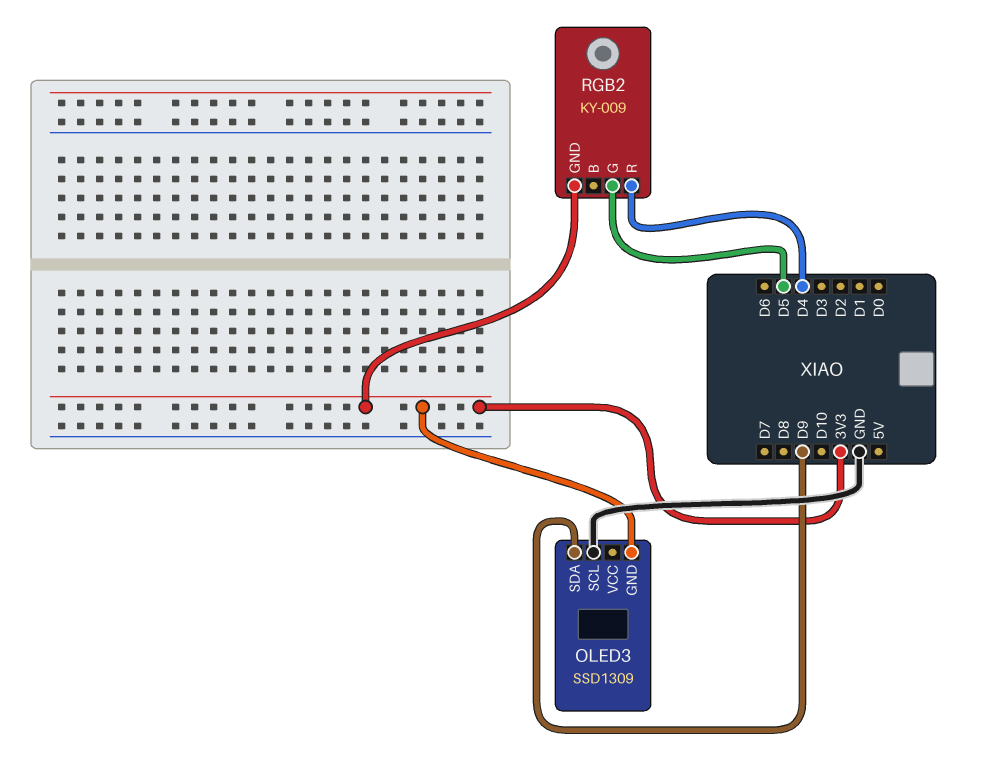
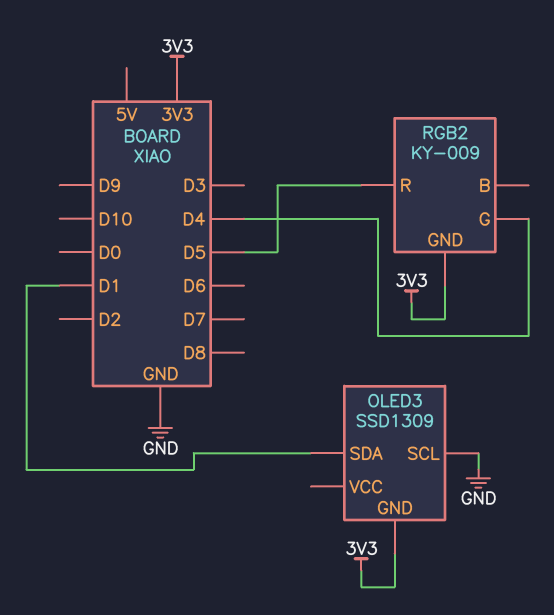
OLED3 pin SDA: D9 -> D1
RGB2 pin G: D5 -> D4
RGB2 pin R: D4 -> D5

